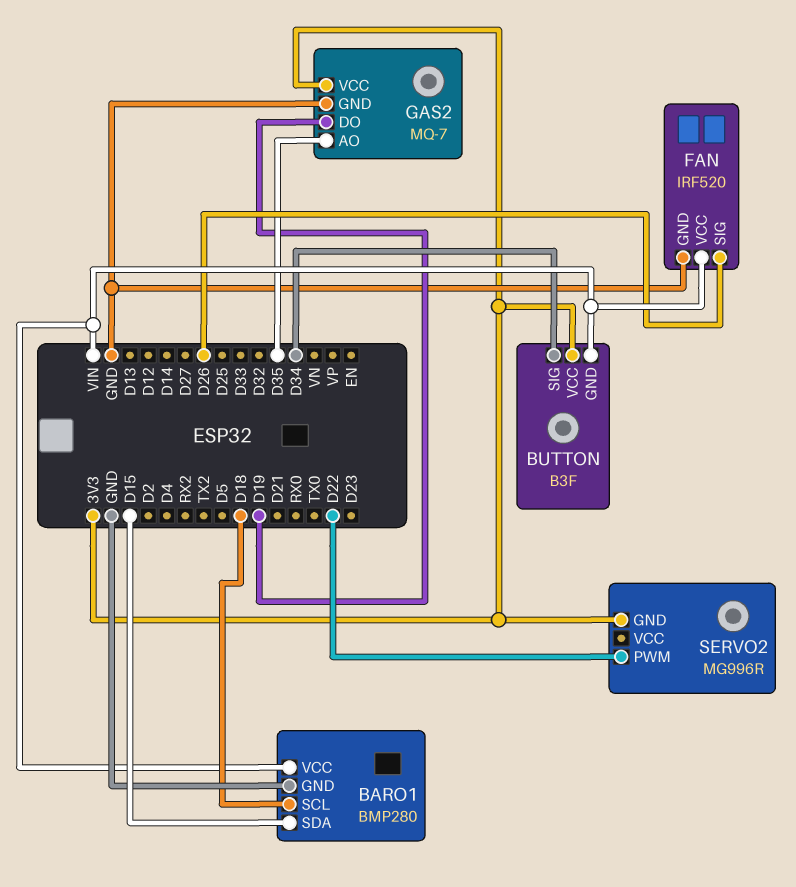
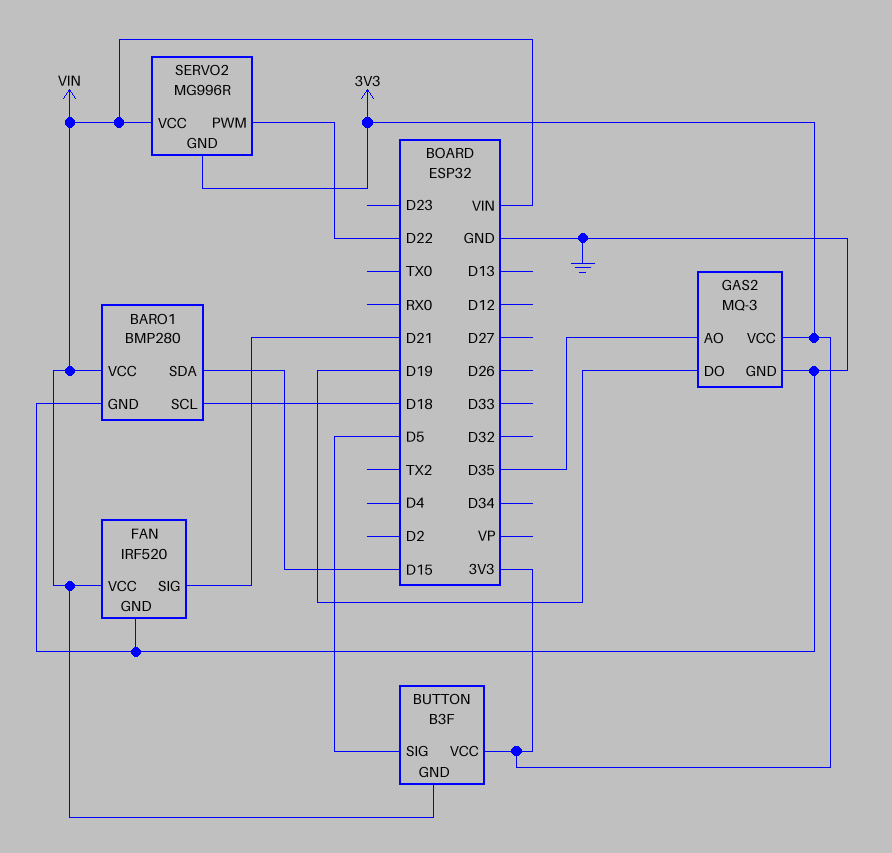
BUTTON pin SIG: D34 -> D5
FAN pin SIG: D26 -> D21
GAS2: MQ-7 -> MQ-3
SERVO2 pin VCC: none -> VIN

